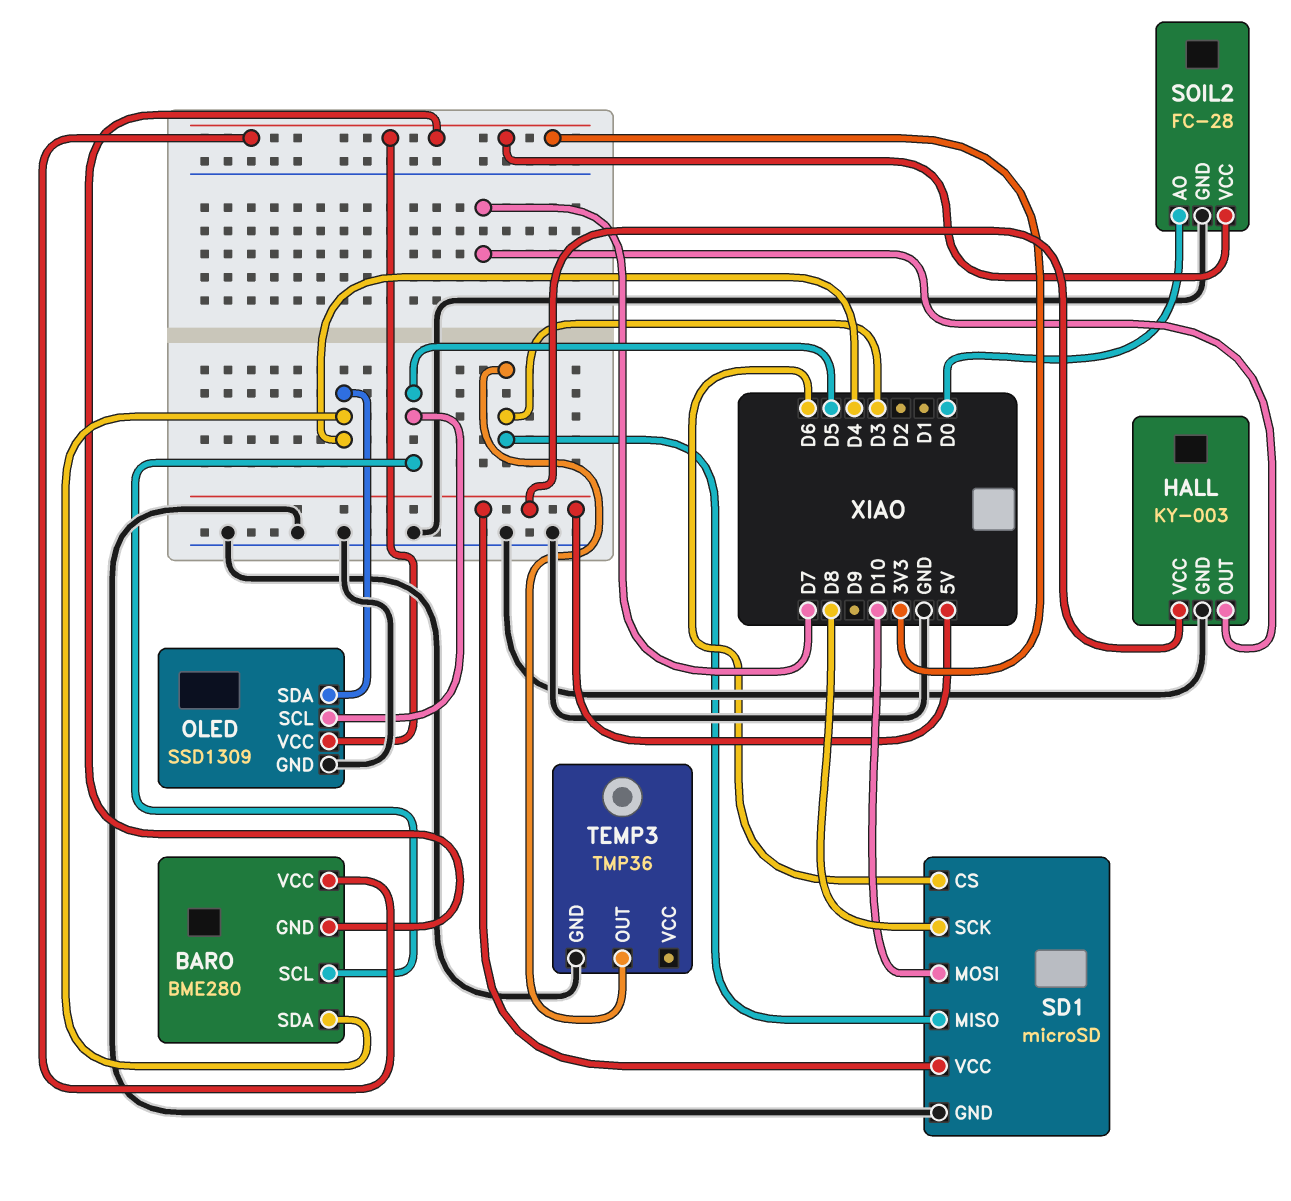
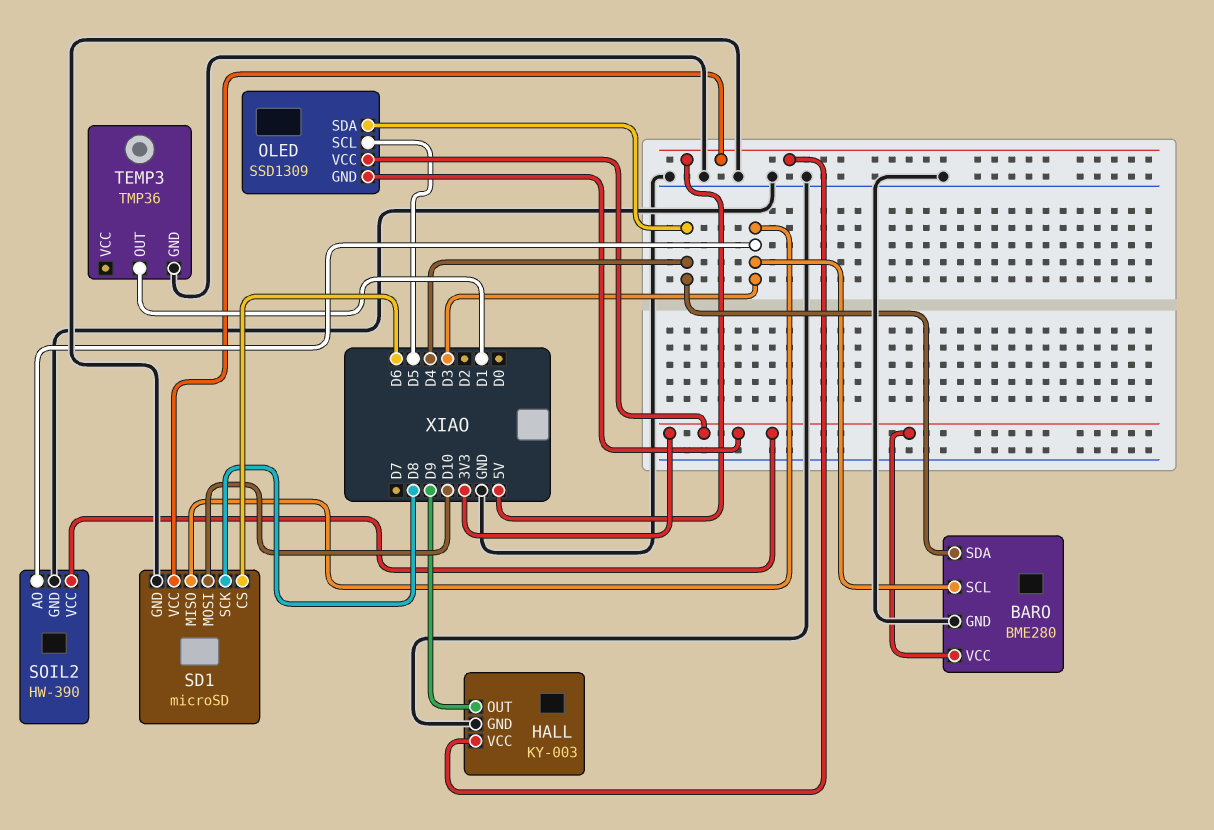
BARO pin GND: 3V3 -> GND
BARO pin SCL: D5 -> D3
HALL pin OUT: D7 -> D9
OLED pin GND: GND -> 3V3
SOIL2: FC-28 -> HW-390
SOIL2 pin AO: D0 -> D3
TEMP3 pin OUT: D3 -> D1

